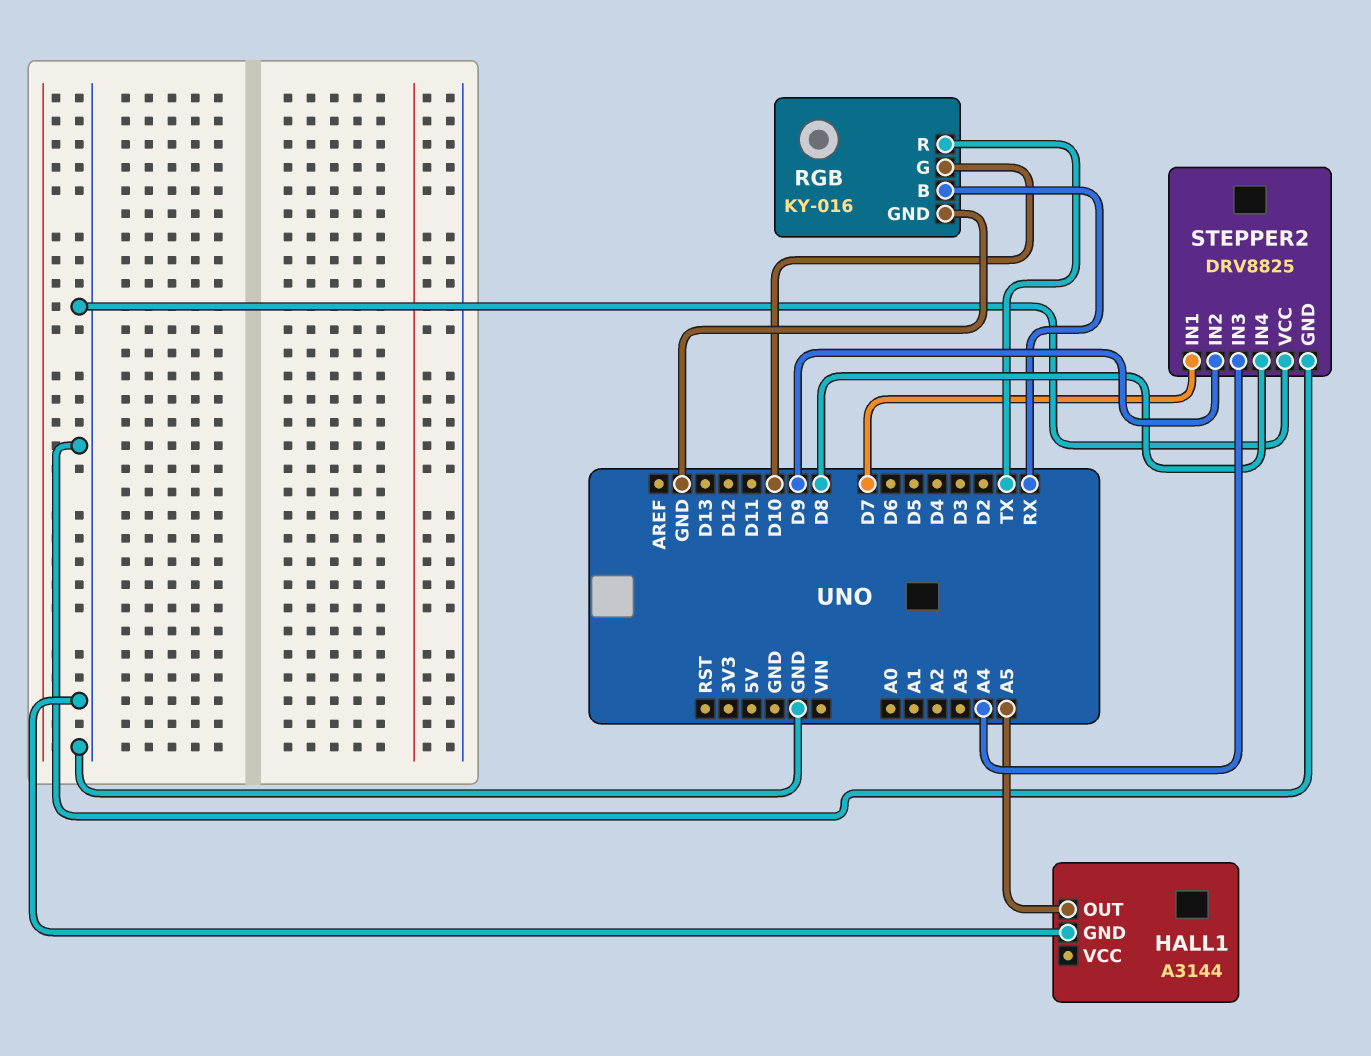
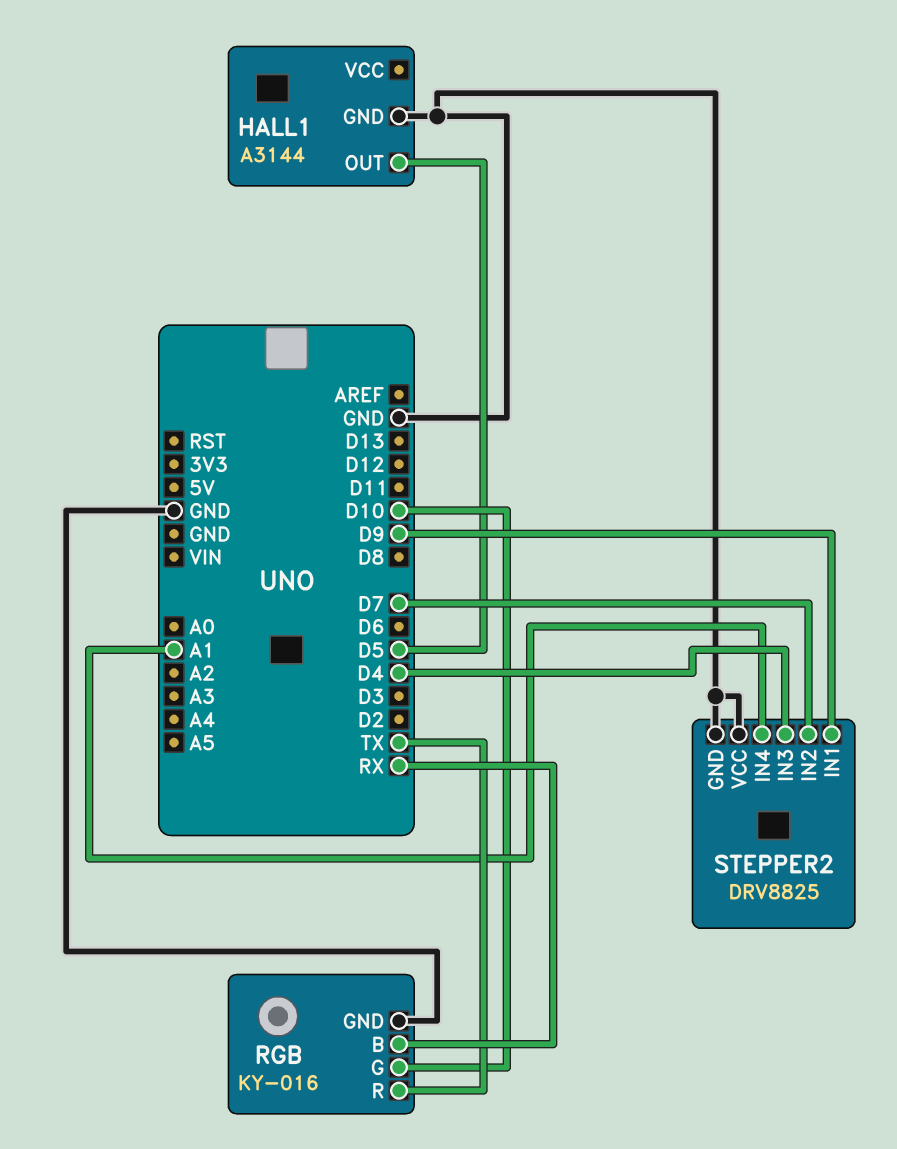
HALL1 pin OUT: A5 -> D5
STEPPER2 pin IN1: D7 -> D9
STEPPER2 pin IN2: D9 -> D7
STEPPER2 pin IN3: A4 -> D4
STEPPER2 pin IN4: D8 -> A1

